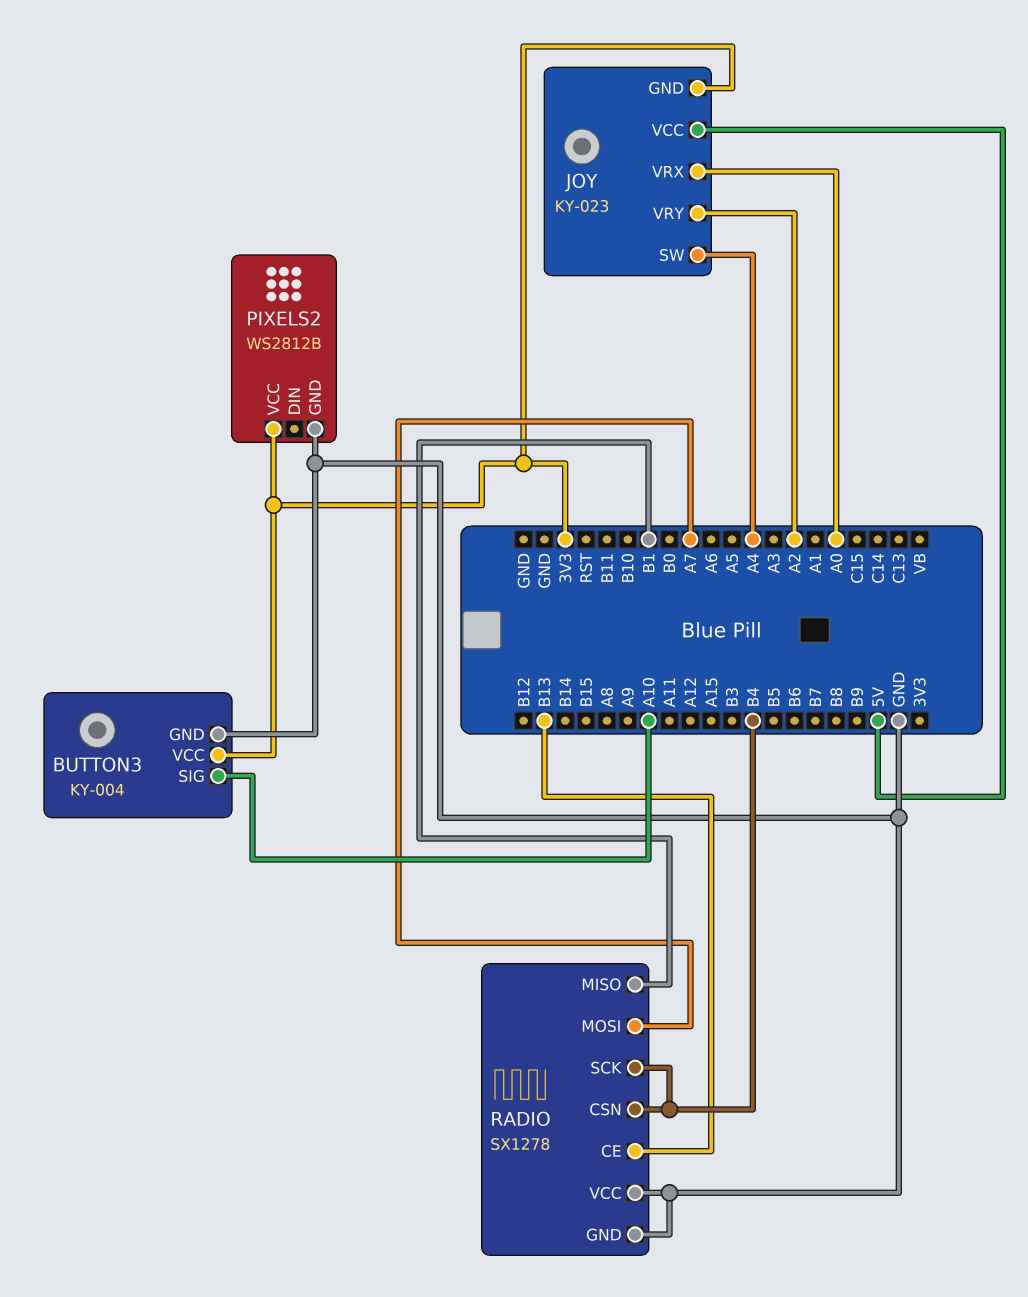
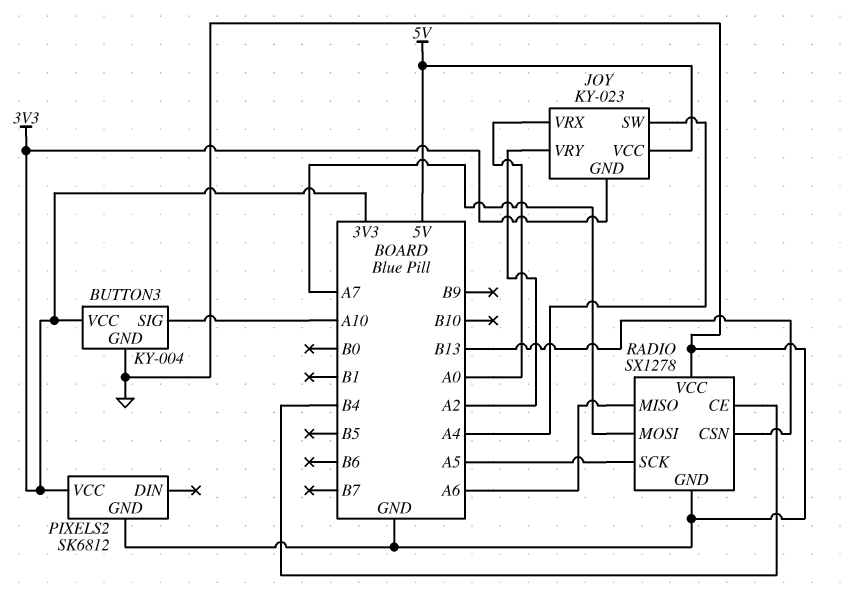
PIXELS2: WS2812B -> SK6812
RADIO pin CE: B13 -> B4
RADIO pin CSN: B4 -> B13
RADIO pin MISO: B1 -> A6
RADIO pin SCK: B4 -> A5

